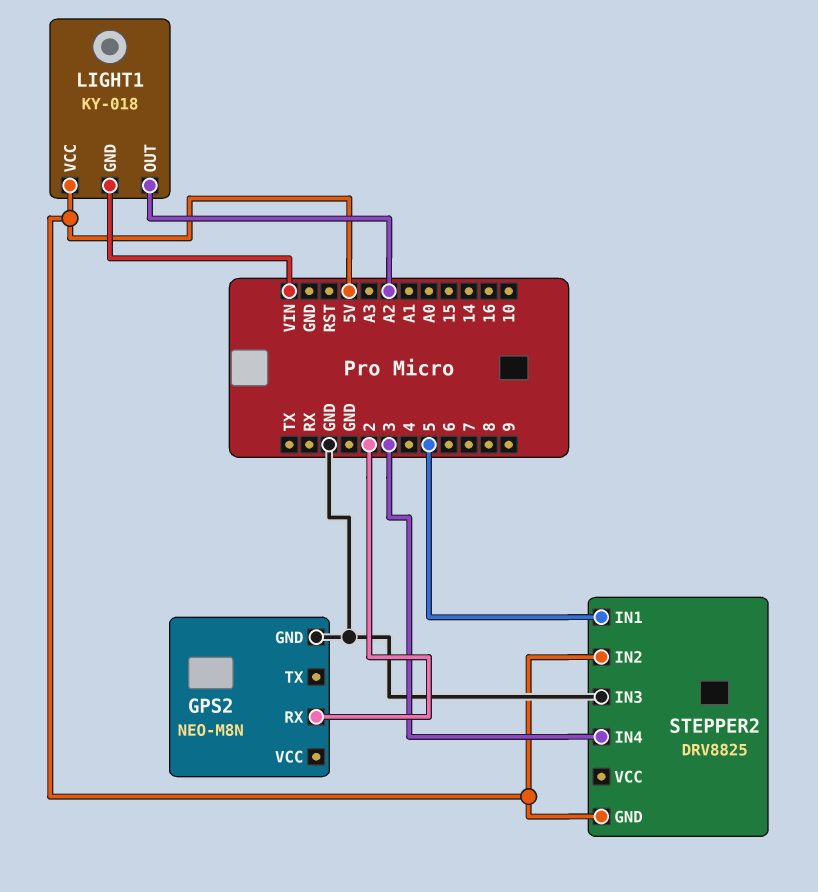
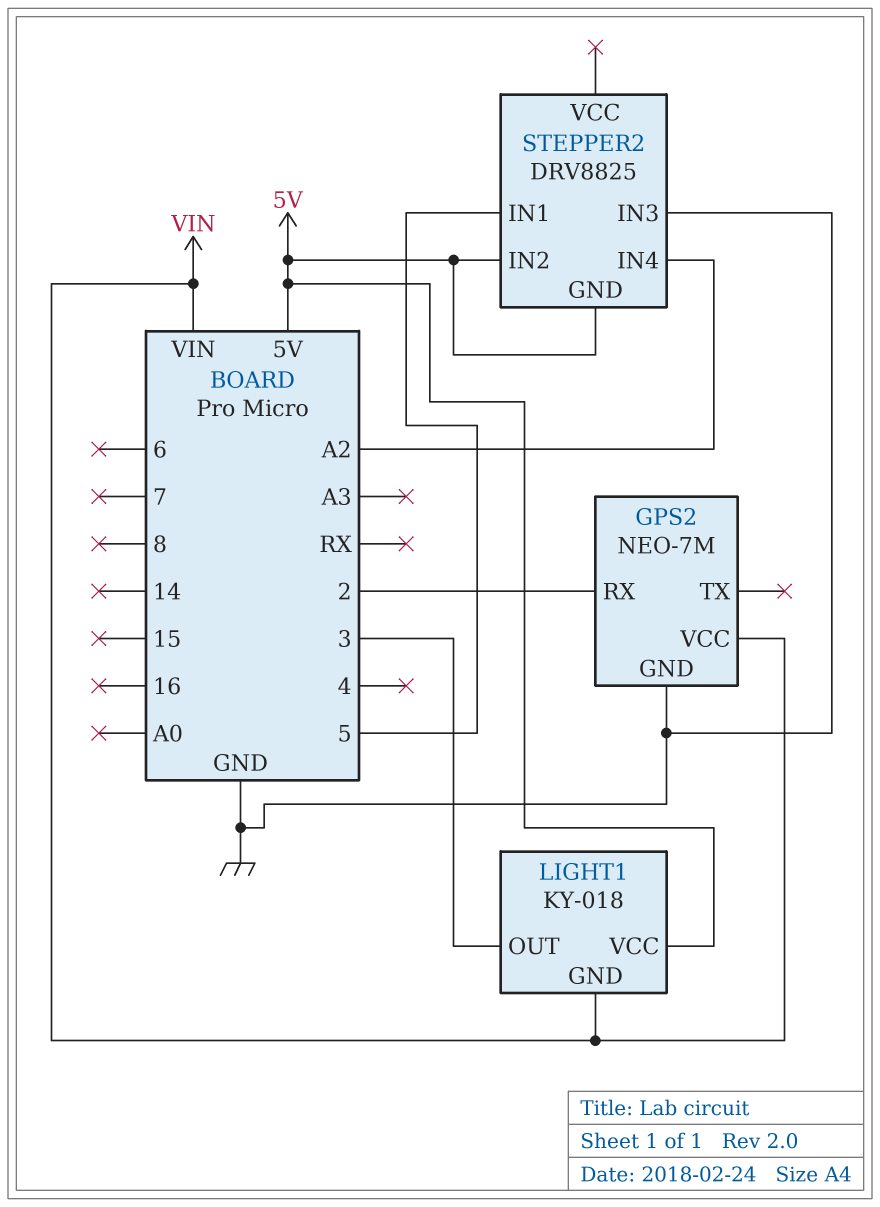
GPS2: NEO-M8N -> NEO-7M
GPS2 pin VCC: none -> VIN
LIGHT1 pin OUT: A2 -> 3
STEPPER2 pin IN4: 3 -> A2

